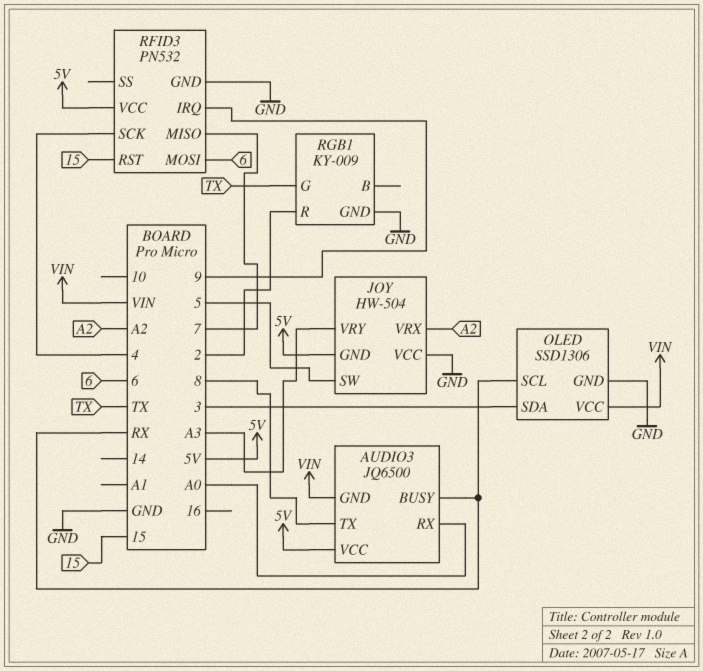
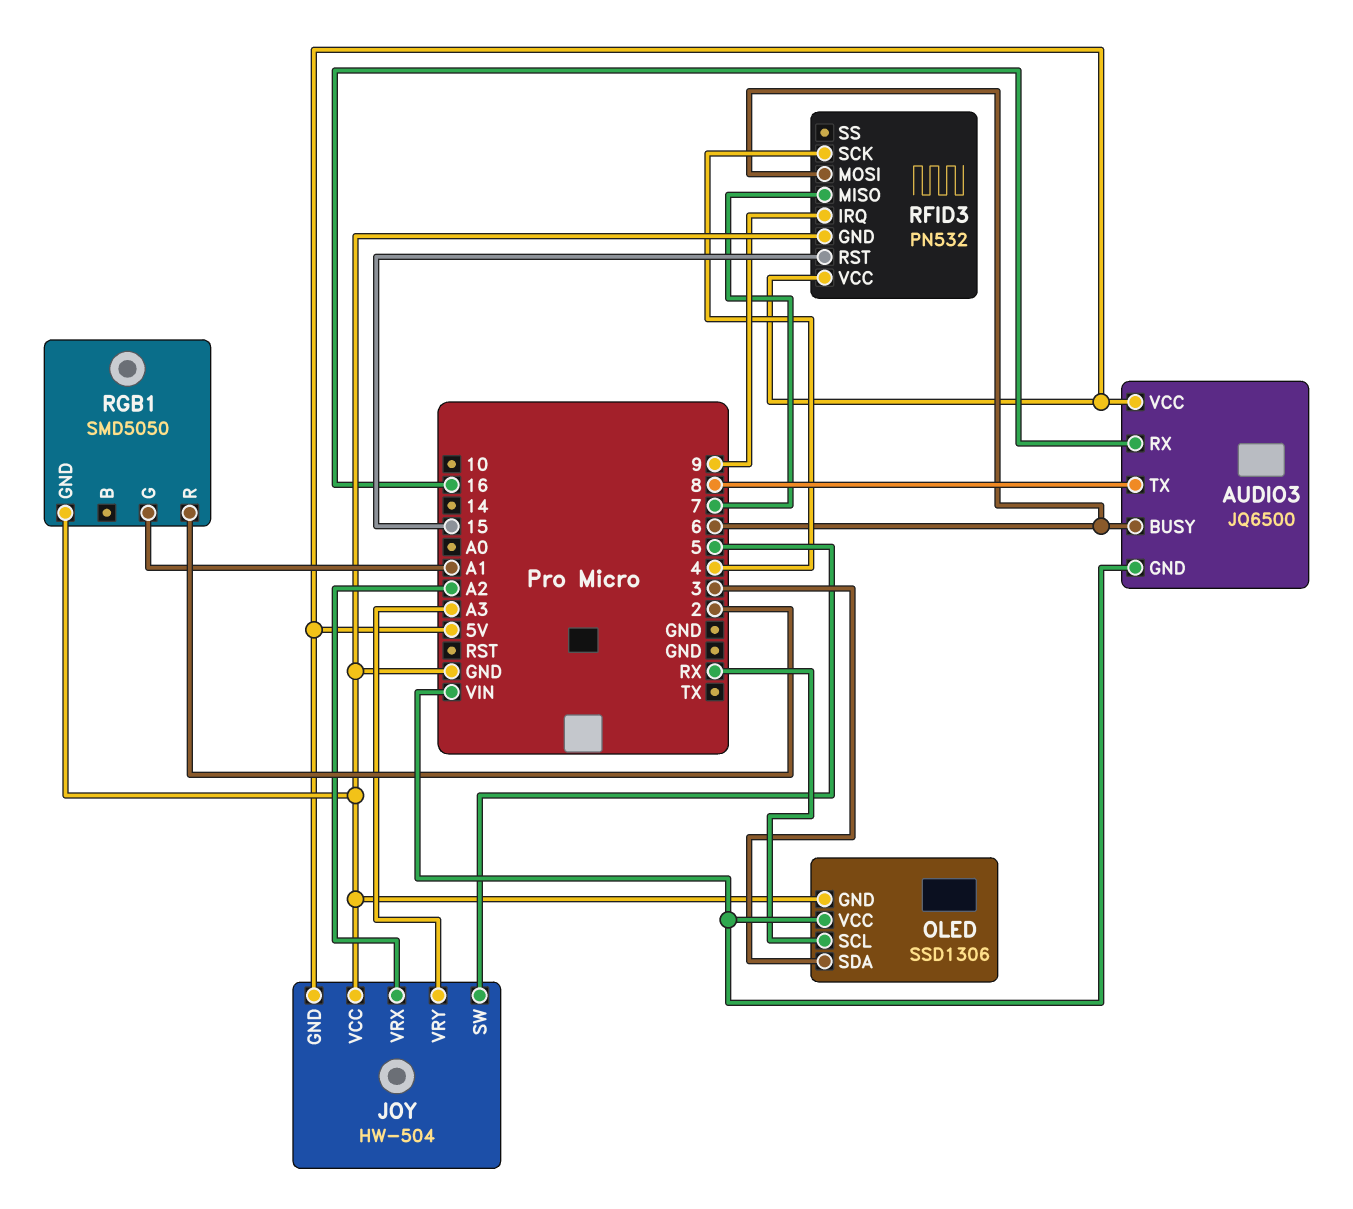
AUDIO3 pin BUSY: RX -> 6
AUDIO3 pin RX: A0 -> 16
RGB1: KY-009 -> SMD5050
RGB1 pin G: TX -> A1

